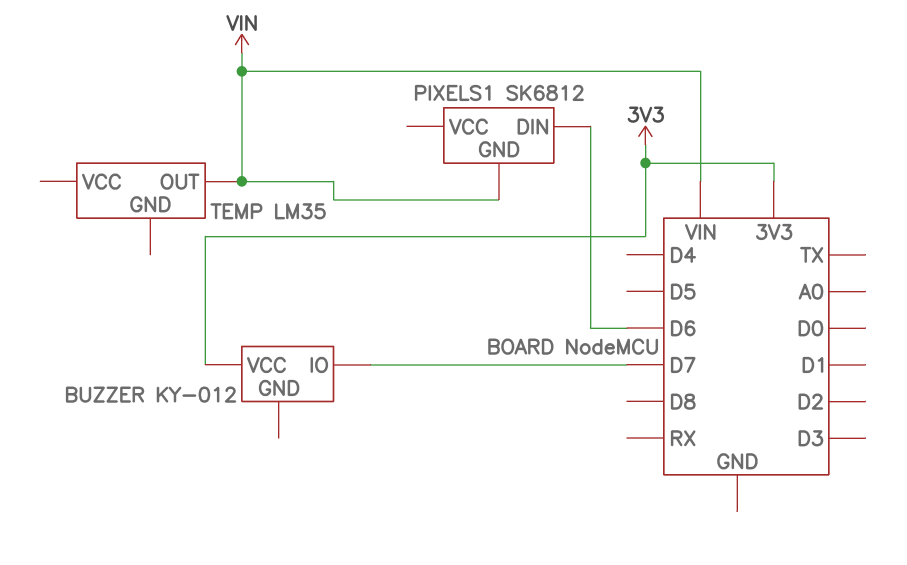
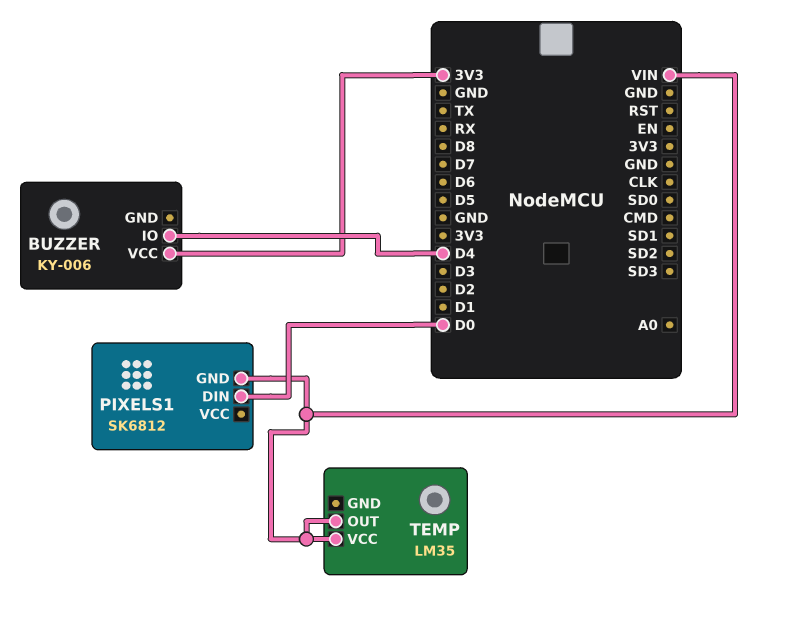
BUZZER: KY-012 -> KY-006
BUZZER pin IO: D7 -> D4
PIXELS1 pin DIN: D6 -> D0
TEMP pin VCC: none -> VIN

